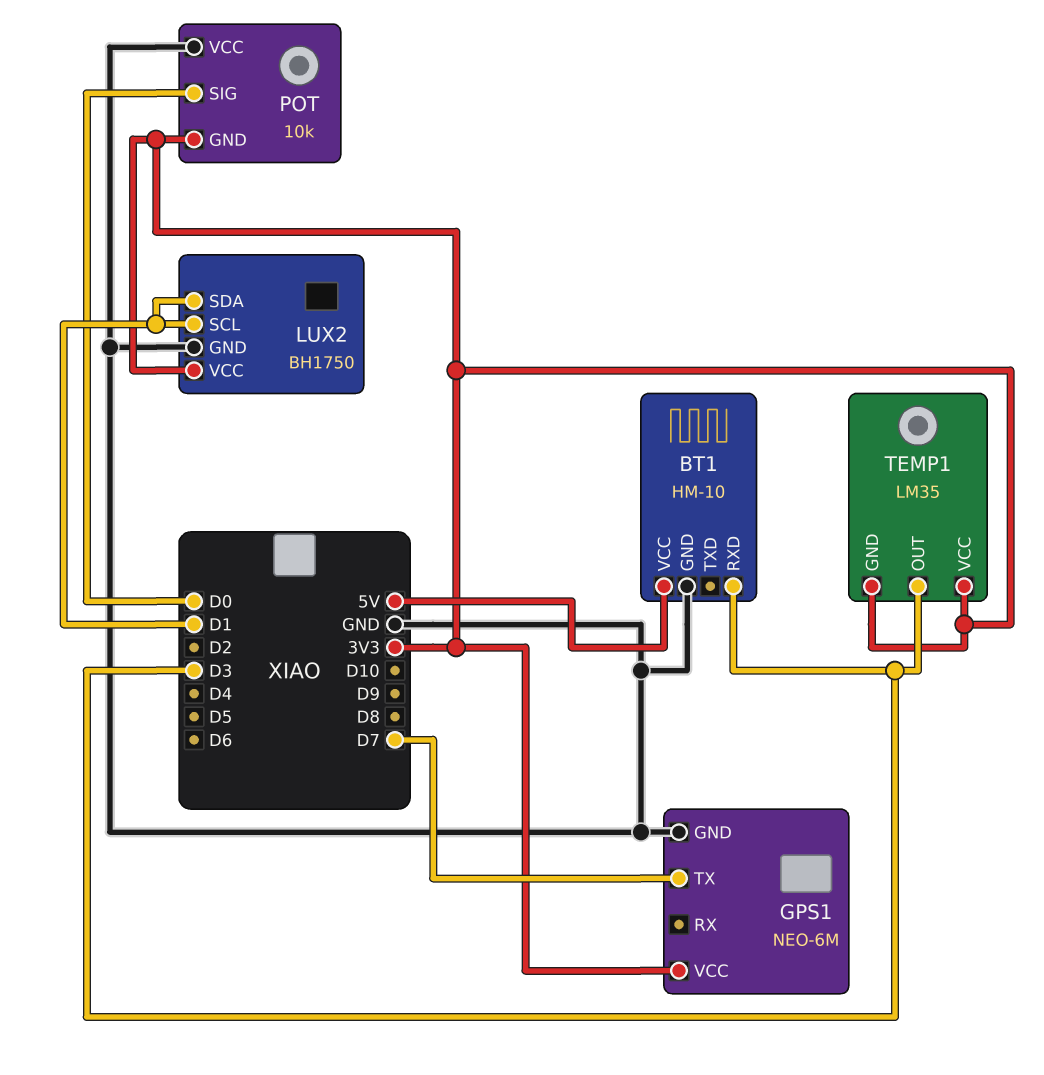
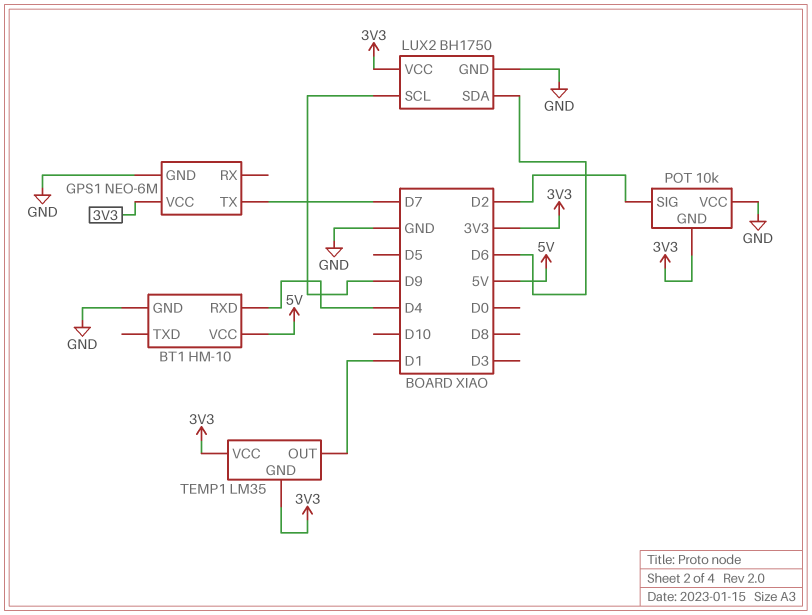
BT1 pin RXD: D3 -> D4
LUX2 pin SCL: D1 -> D9
LUX2 pin SDA: D1 -> D6
POT pin SIG: D0 -> D2
TEMP1 pin OUT: D3 -> D1

